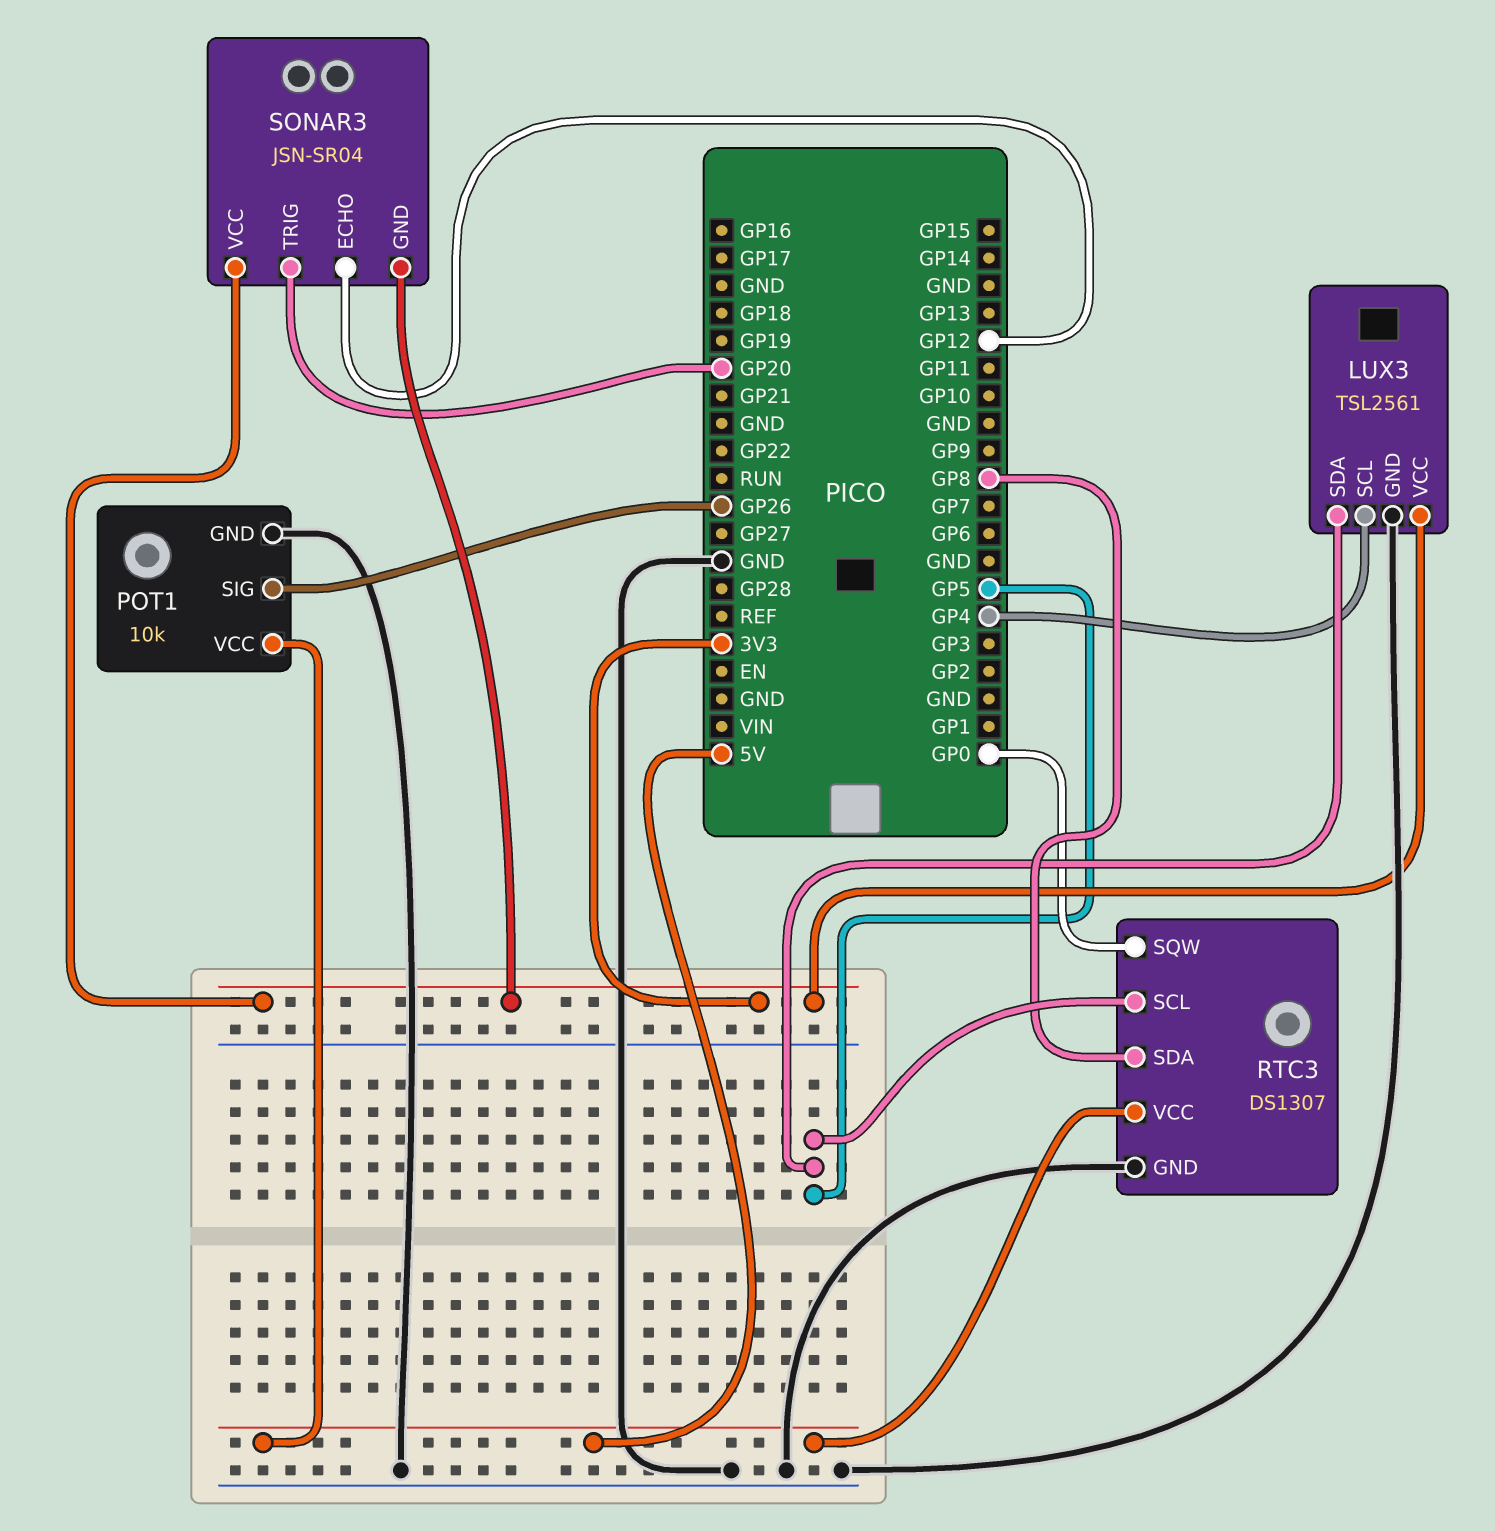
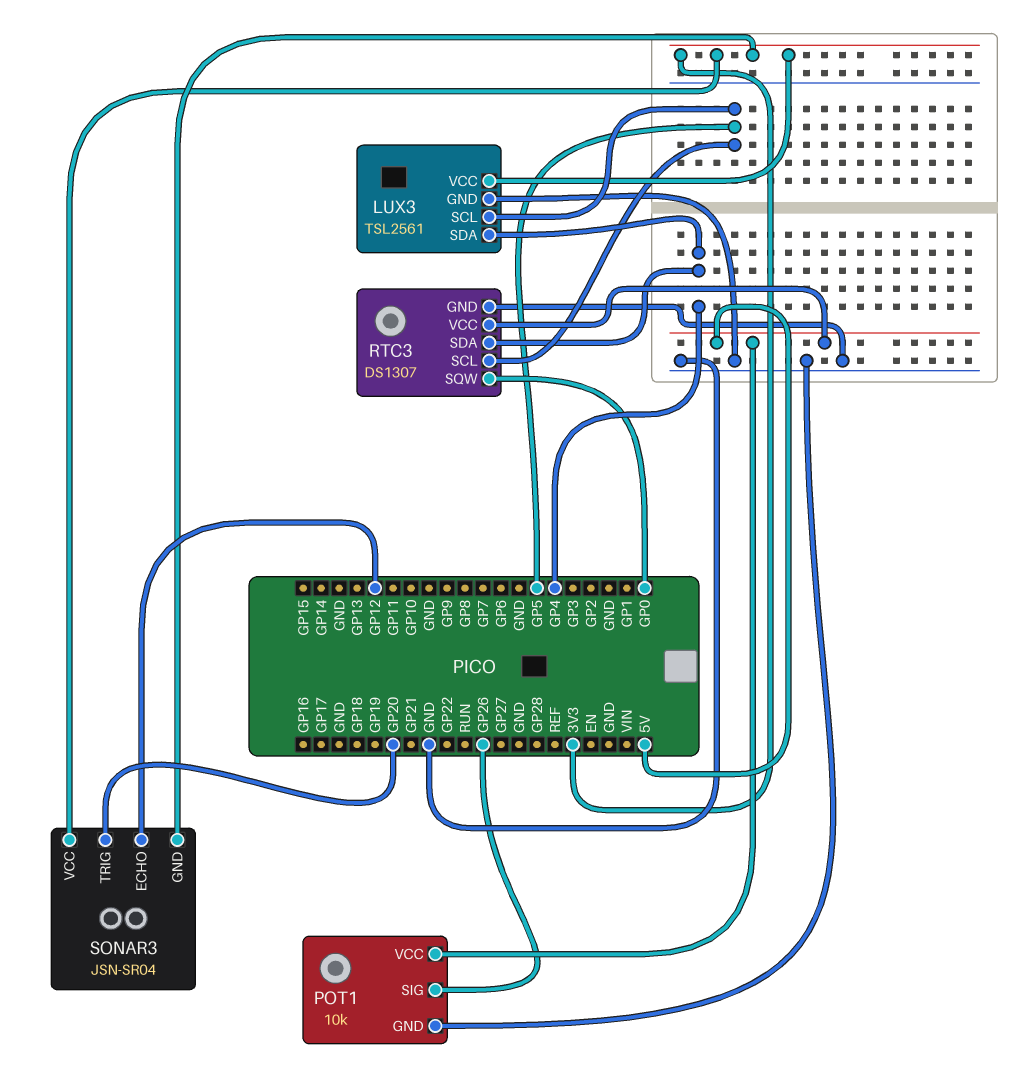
LUX3 pin SCL: GP4 -> GP5
LUX3 pin SDA: GP5 -> GP4
RTC3 pin SDA: GP8 -> GP4

